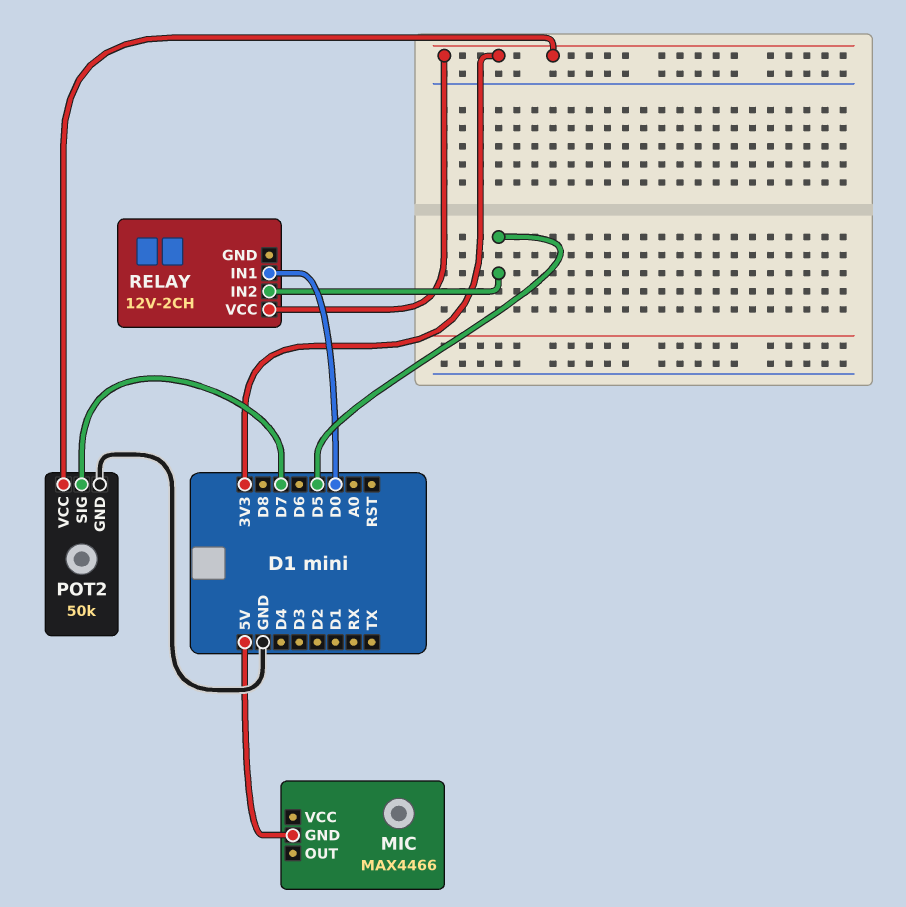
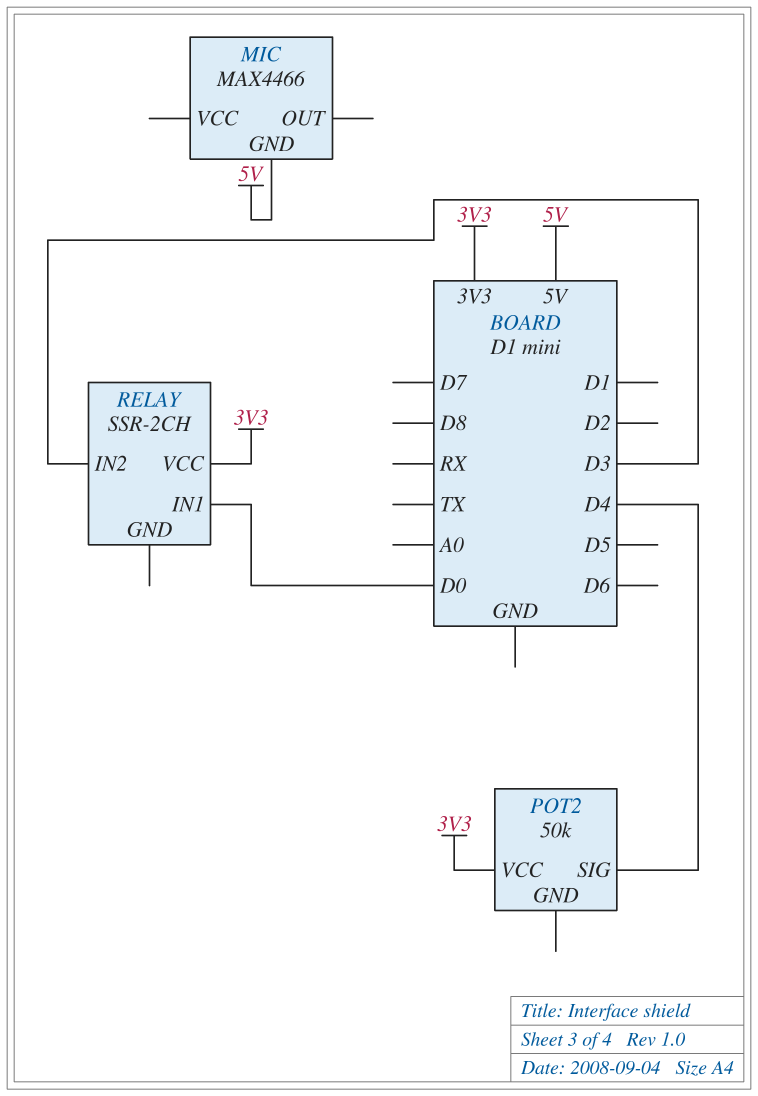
POT2 pin GND: GND -> none
POT2 pin SIG: D7 -> D4
RELAY: 12V-2CH -> SSR-2CH
RELAY pin IN2: D5 -> D3

